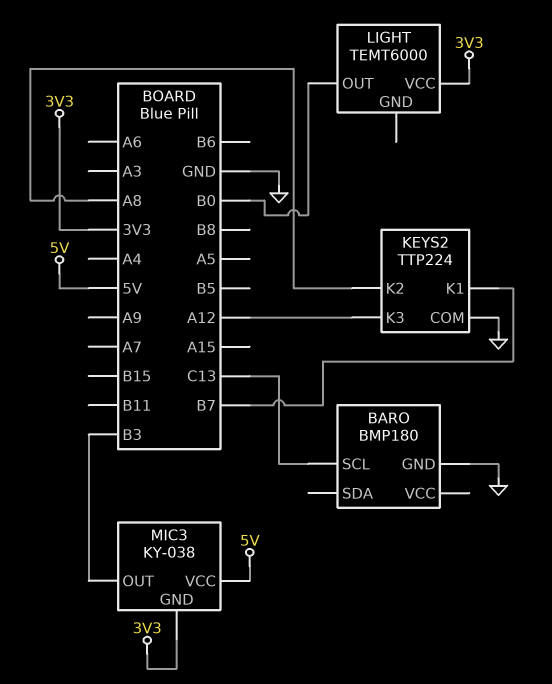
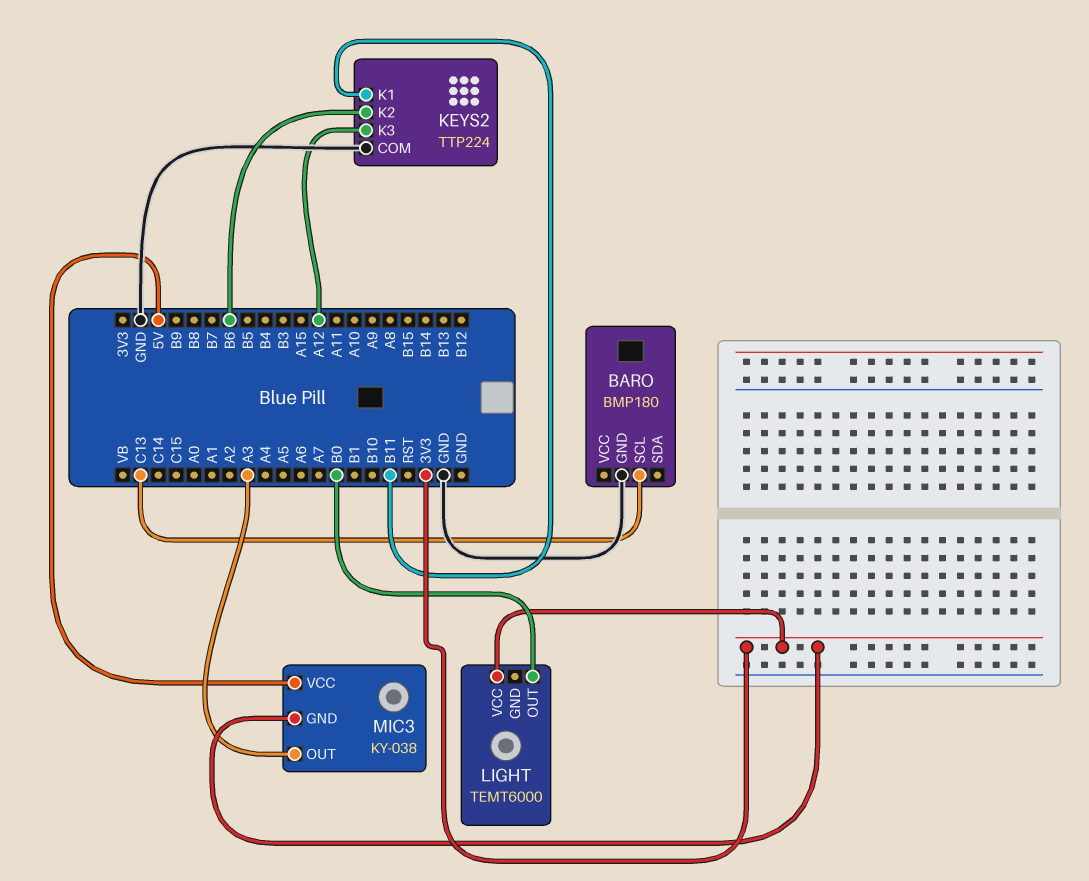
KEYS2 pin K1: B7 -> B11
KEYS2 pin K2: A8 -> B6
MIC3 pin OUT: B3 -> A3

